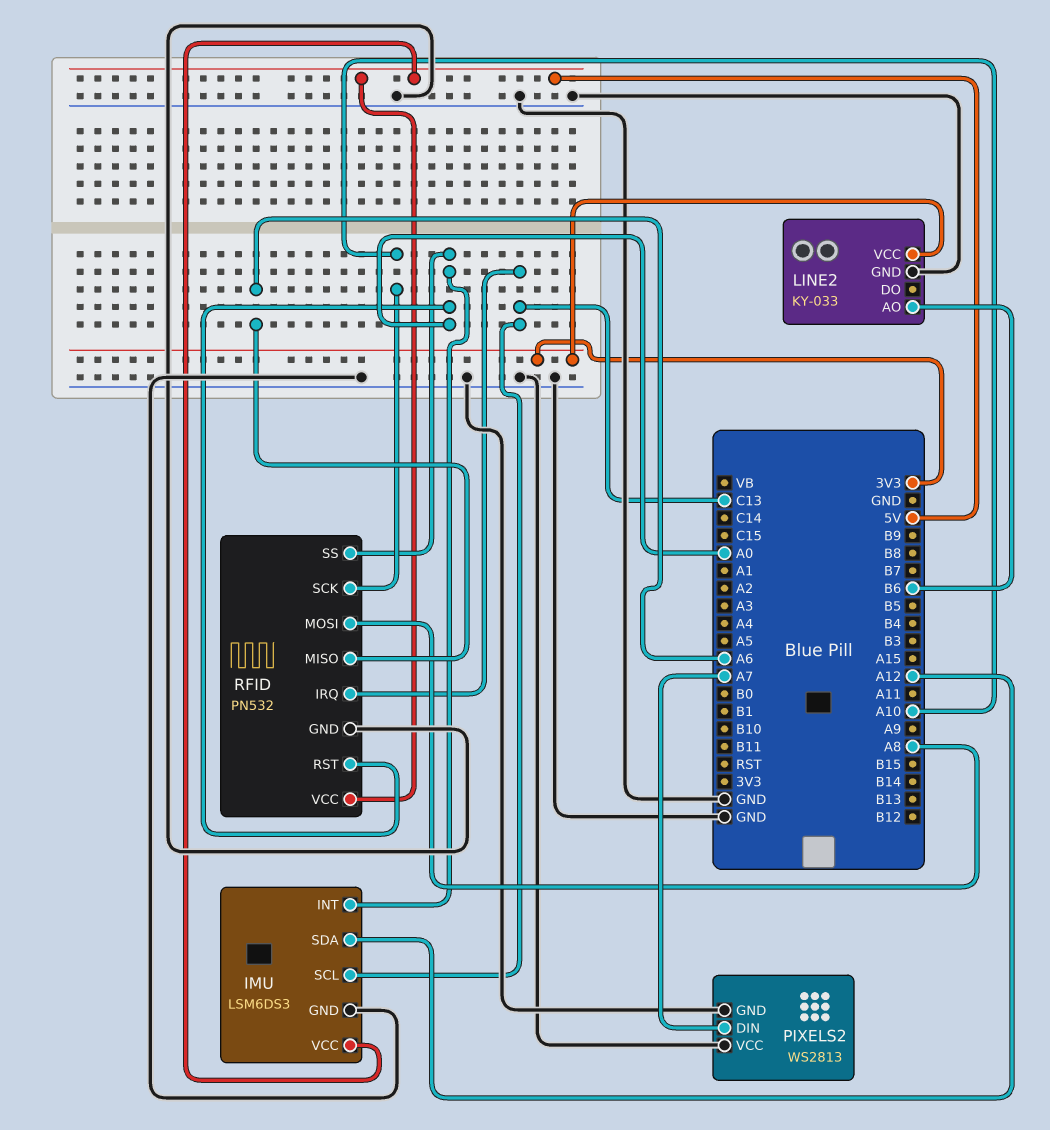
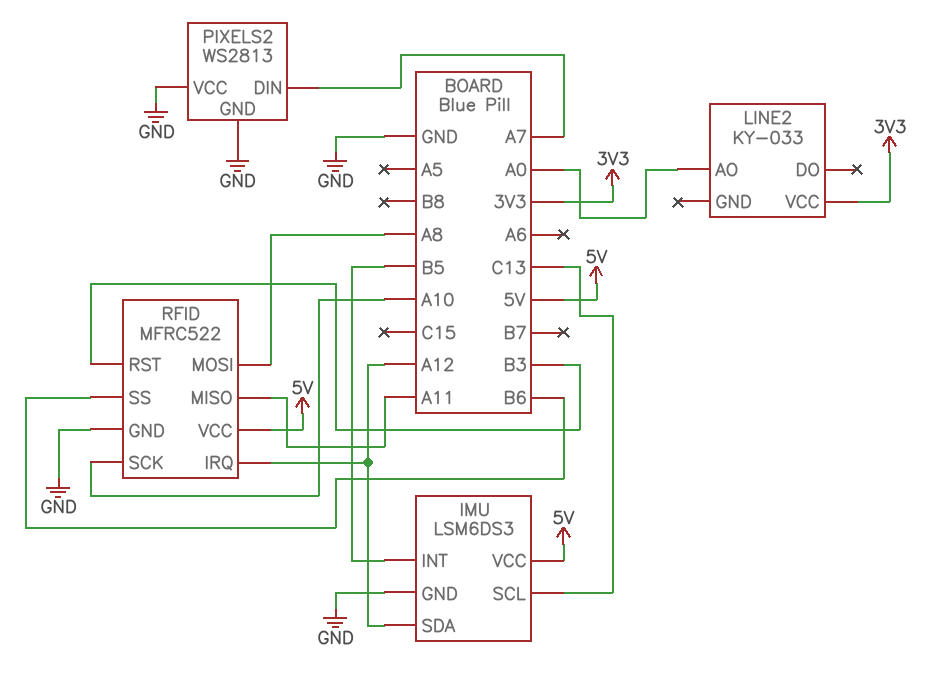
IMU pin INT: A0 -> B5
LINE2 pin AO: B6 -> A0
LINE2 pin GND: GND -> none
RFID: PN532 -> MFRC522
RFID pin IRQ: C13 -> A12
RFID pin MISO: A6 -> A11
RFID pin RST: A0 -> B3
RFID pin SS: A0 -> B6

